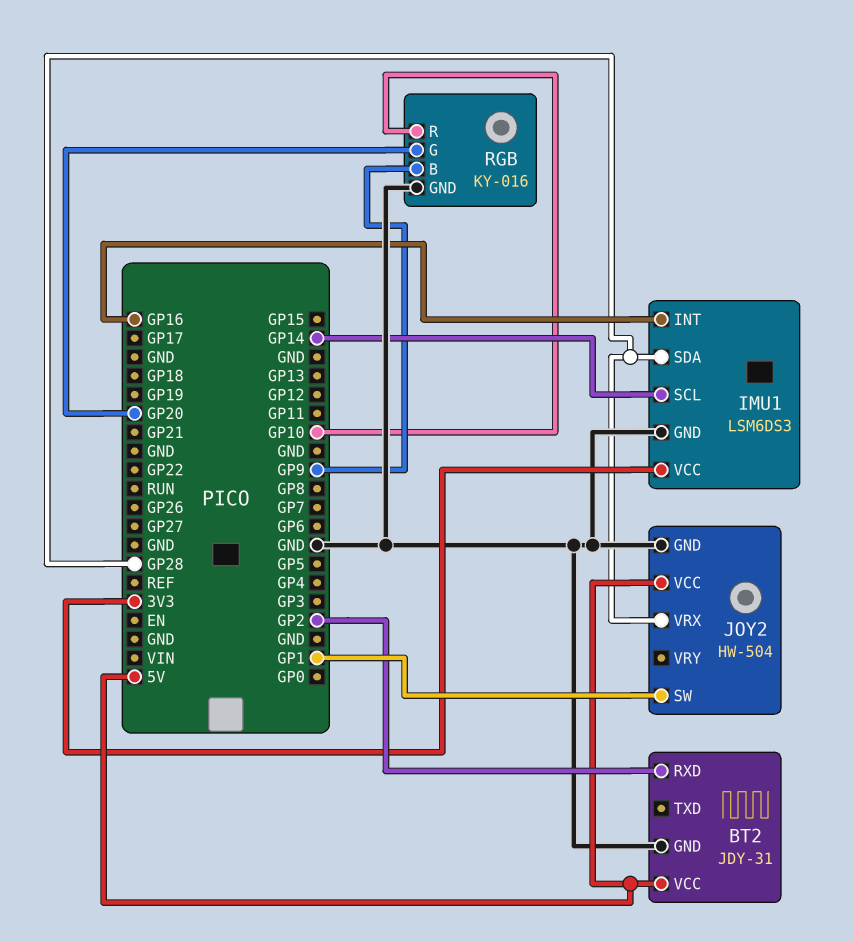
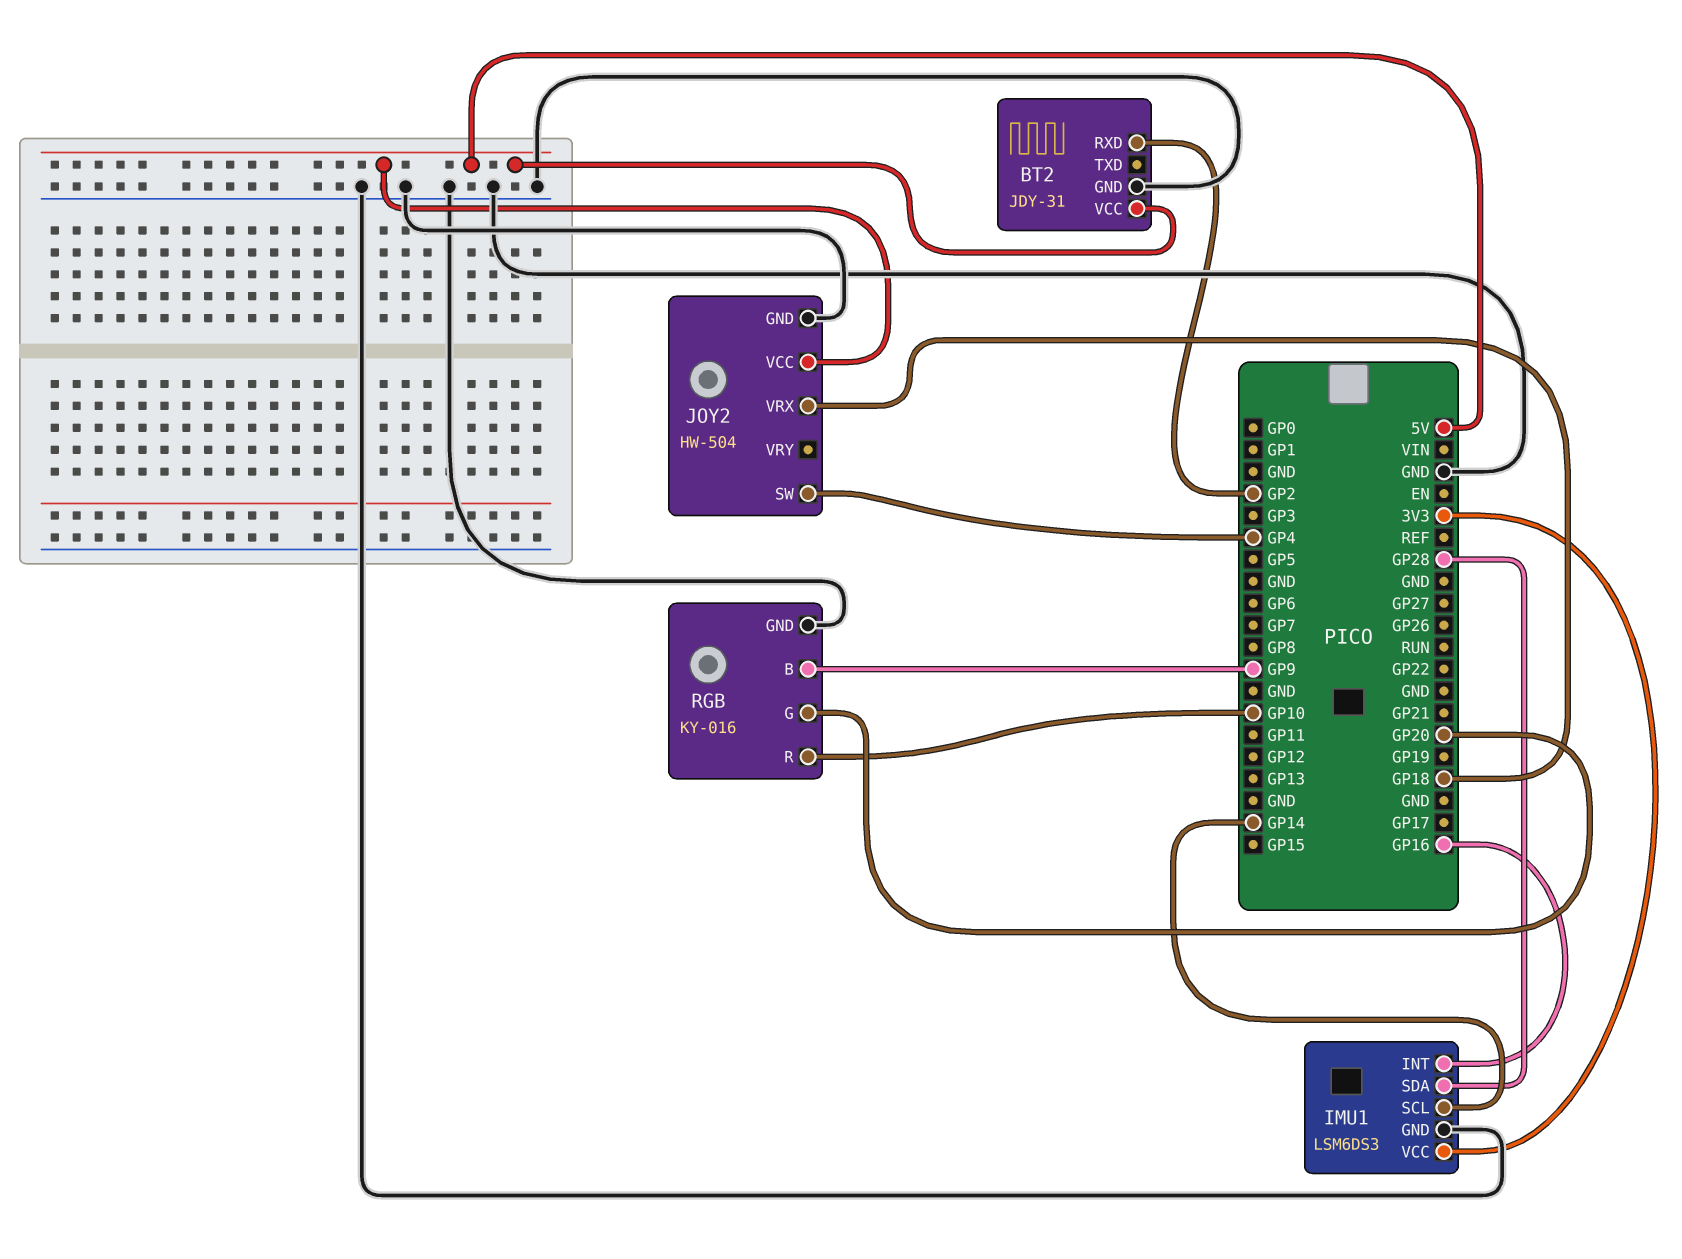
JOY2 pin SW: GP1 -> GP4
JOY2 pin VRX: GP28 -> GP18

